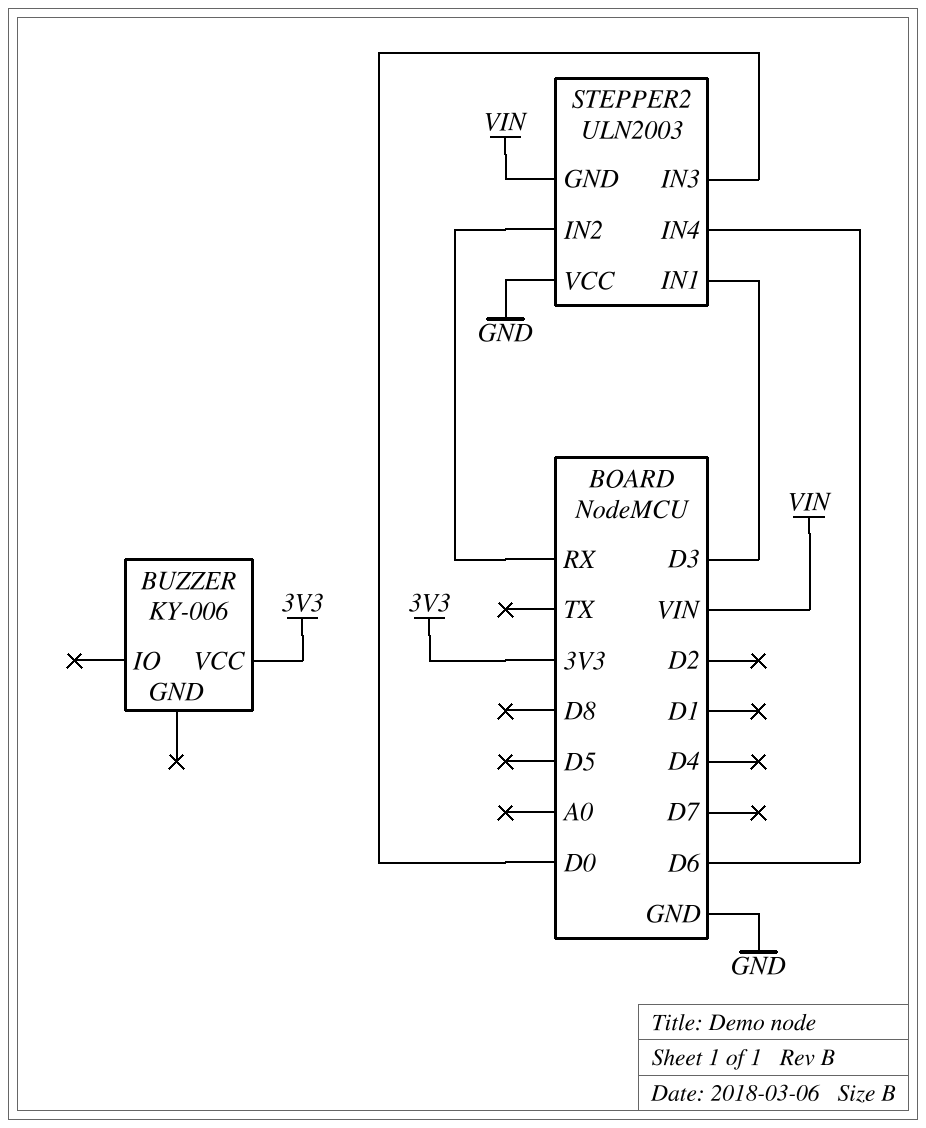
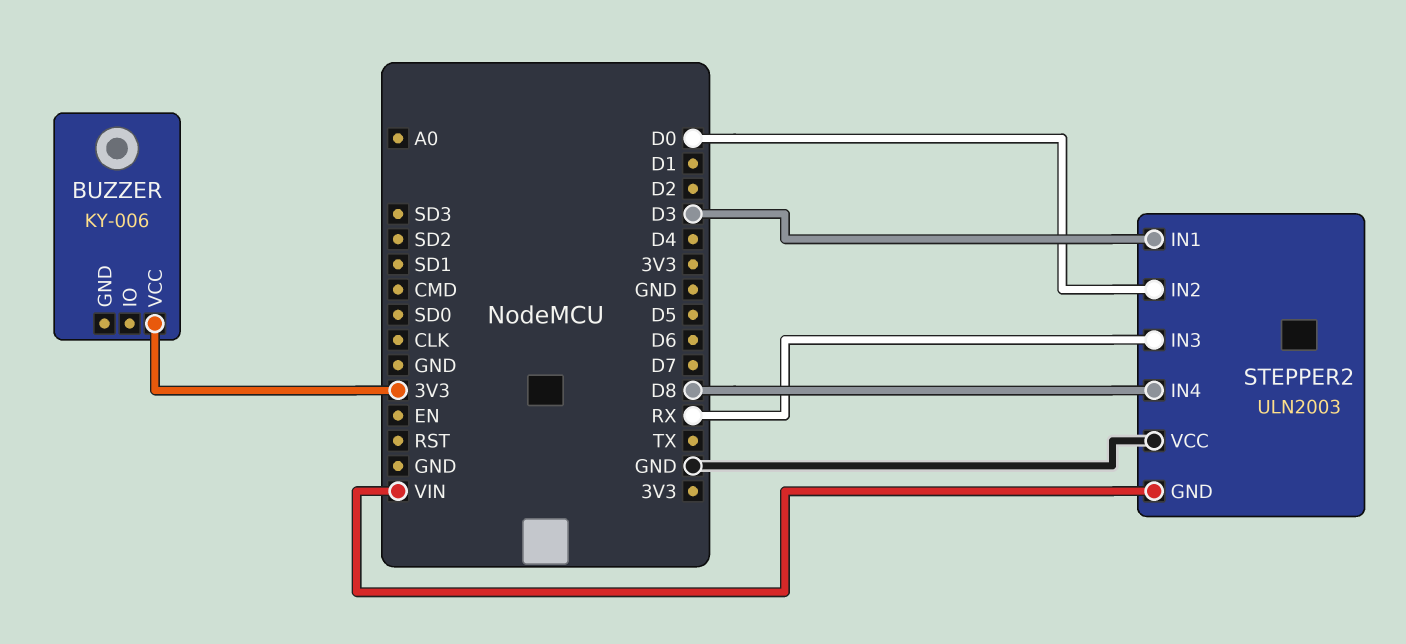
STEPPER2 pin IN2: RX -> D0
STEPPER2 pin IN3: D0 -> RX
STEPPER2 pin IN4: D6 -> D8

